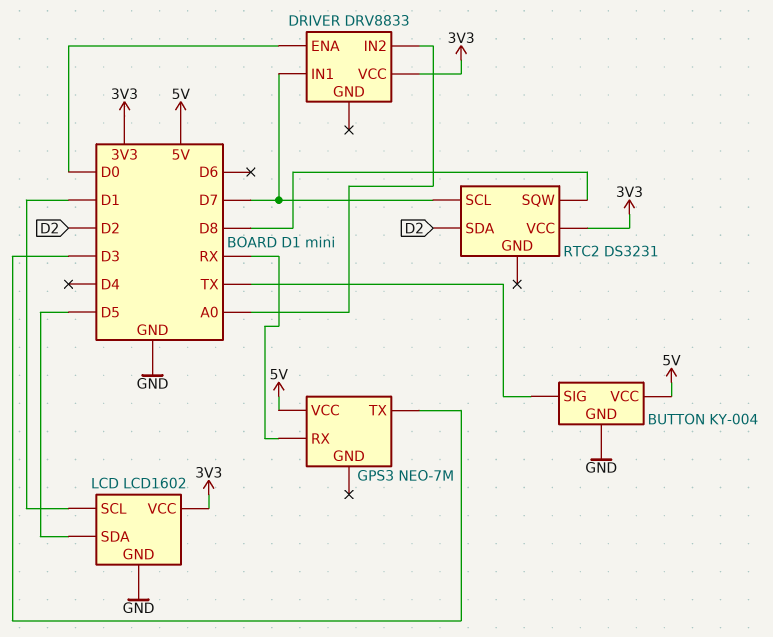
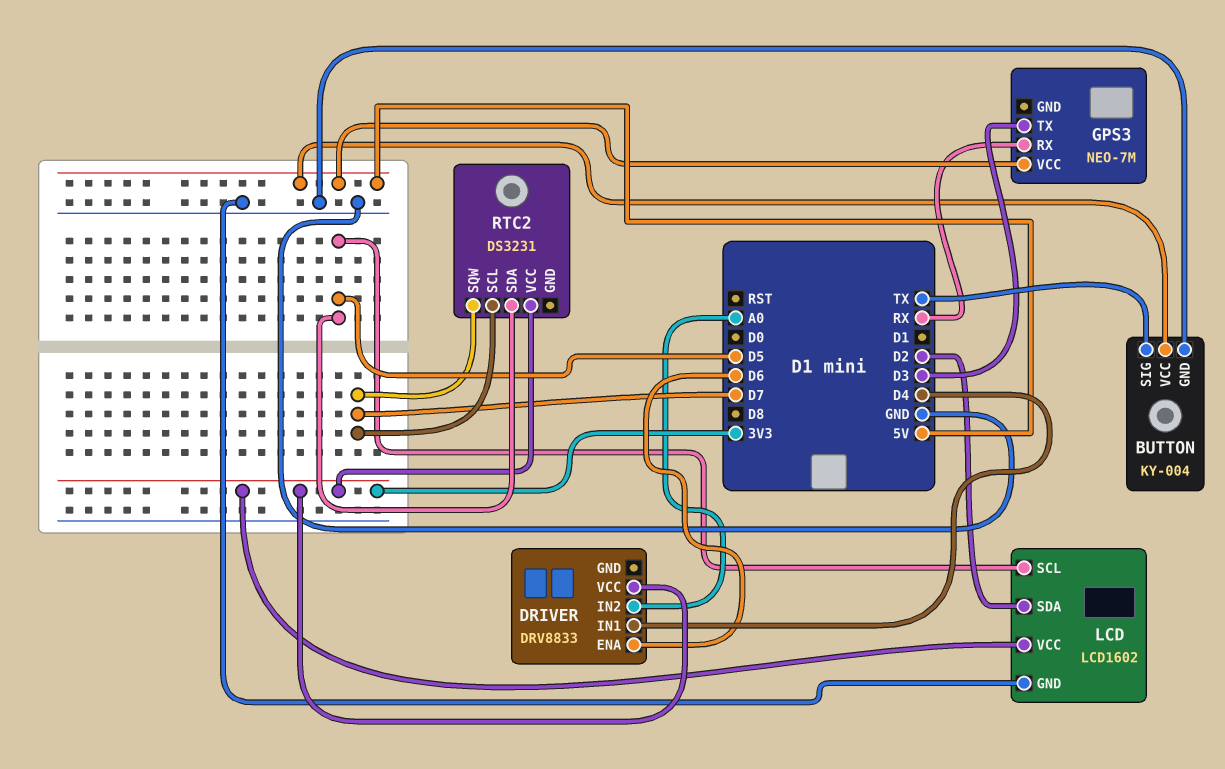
DRIVER pin ENA: D0 -> D6
DRIVER pin IN1: D7 -> D4
LCD pin SCL: D1 -> D5
LCD pin SDA: D5 -> D2
RTC2 pin SDA: D2 -> D5
RTC2 pin SQW: D8 -> D7

